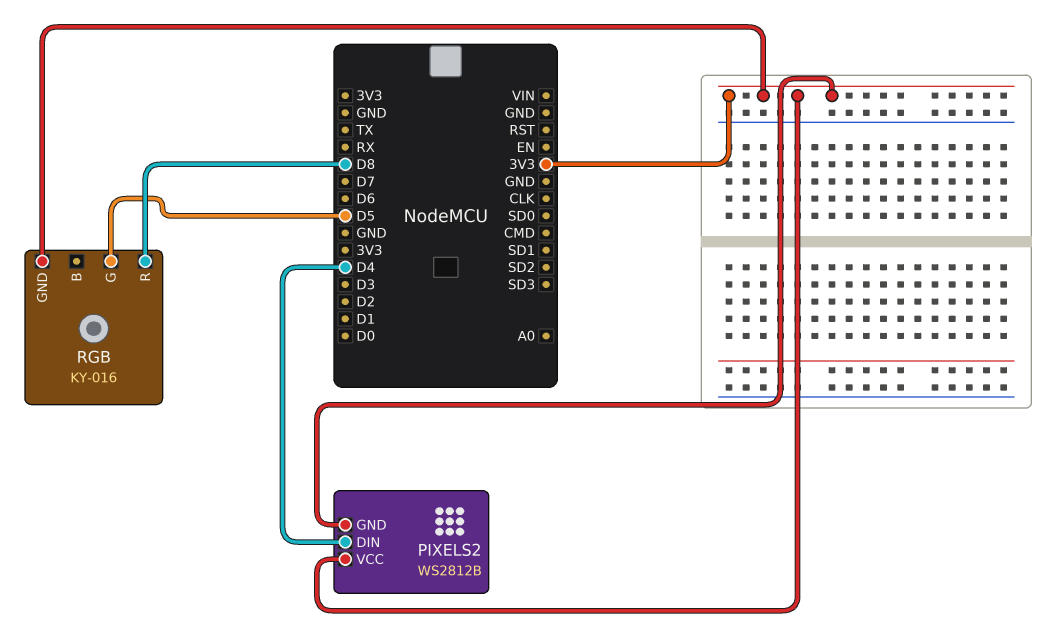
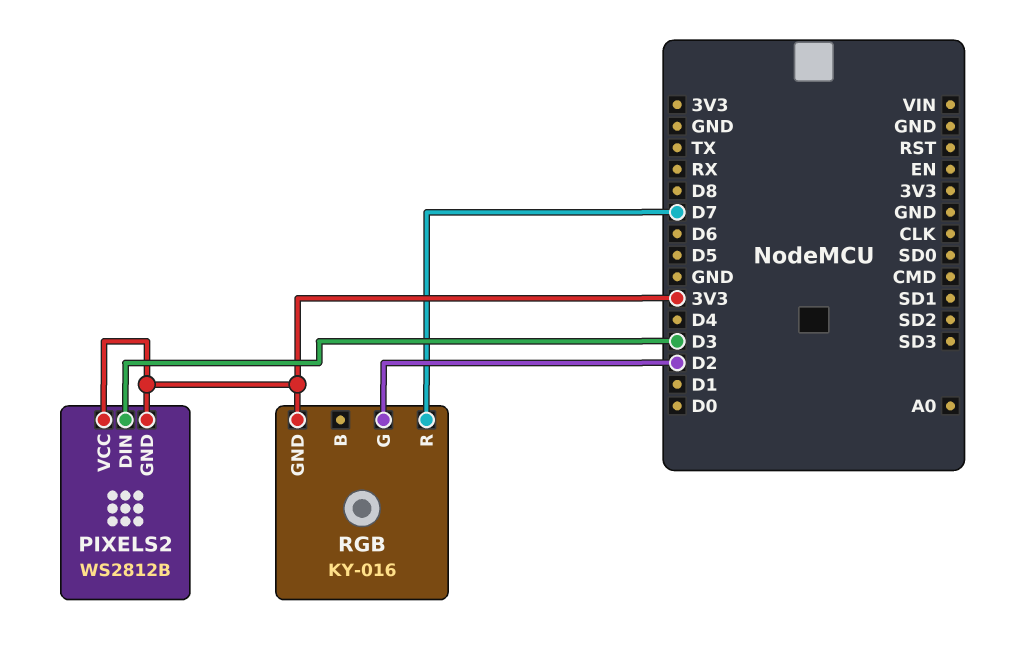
PIXELS2 pin DIN: D4 -> D3
RGB pin G: D5 -> D2
RGB pin R: D8 -> D7

